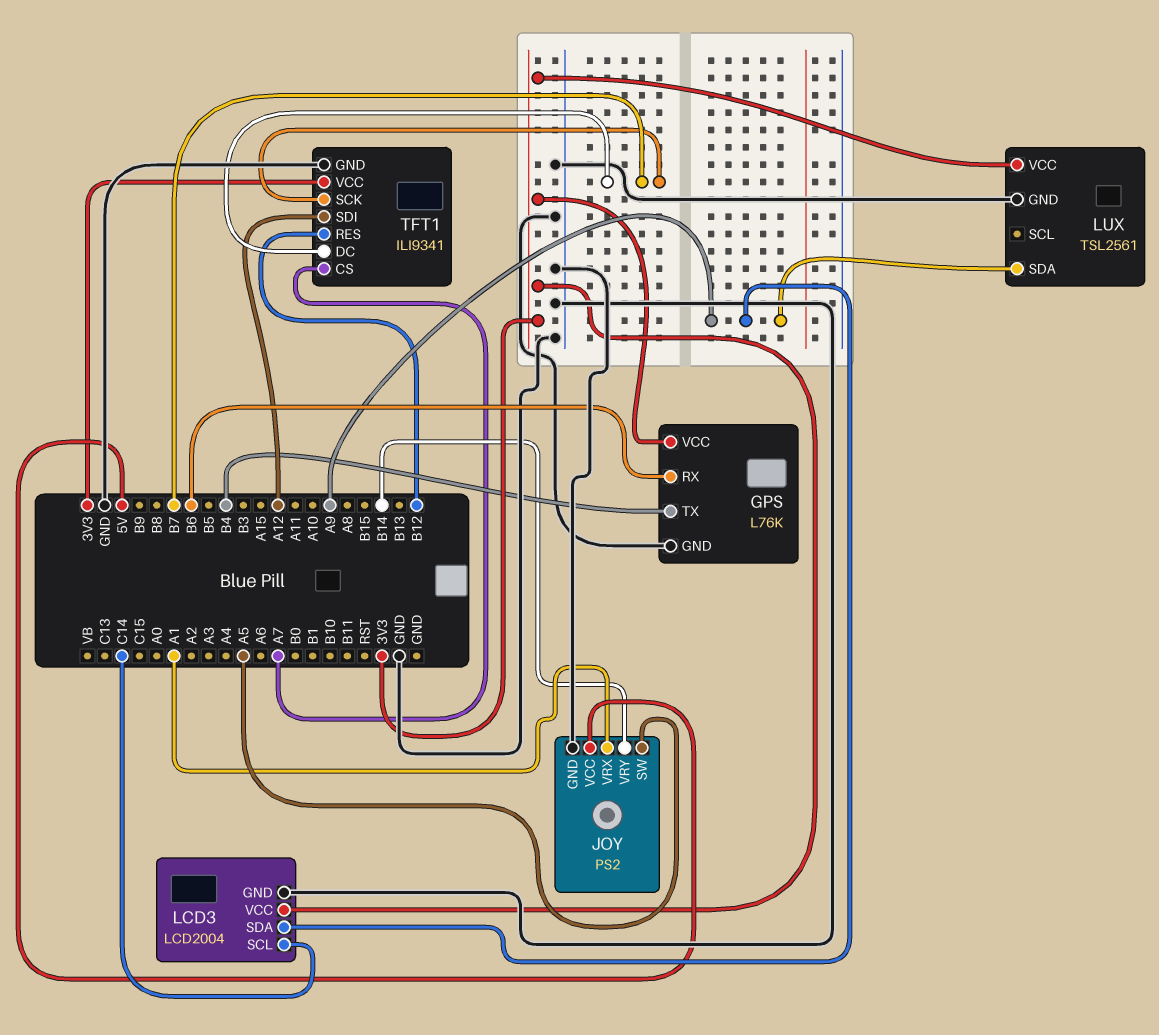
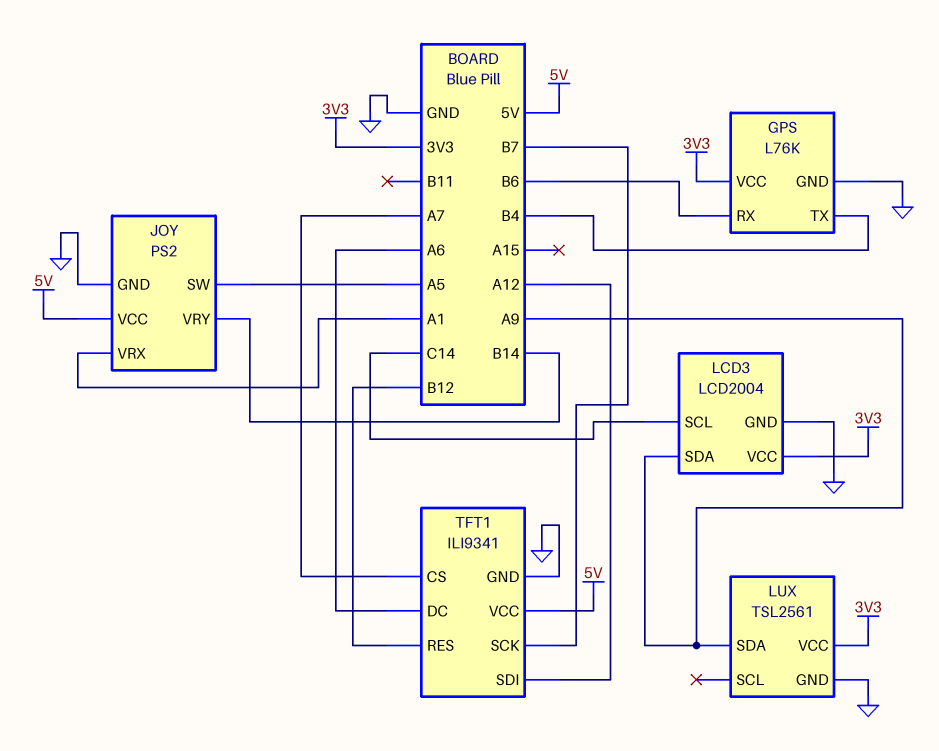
TFT1 pin DC: B7 -> A6
TFT1 pin VCC: 3V3 -> 5V

